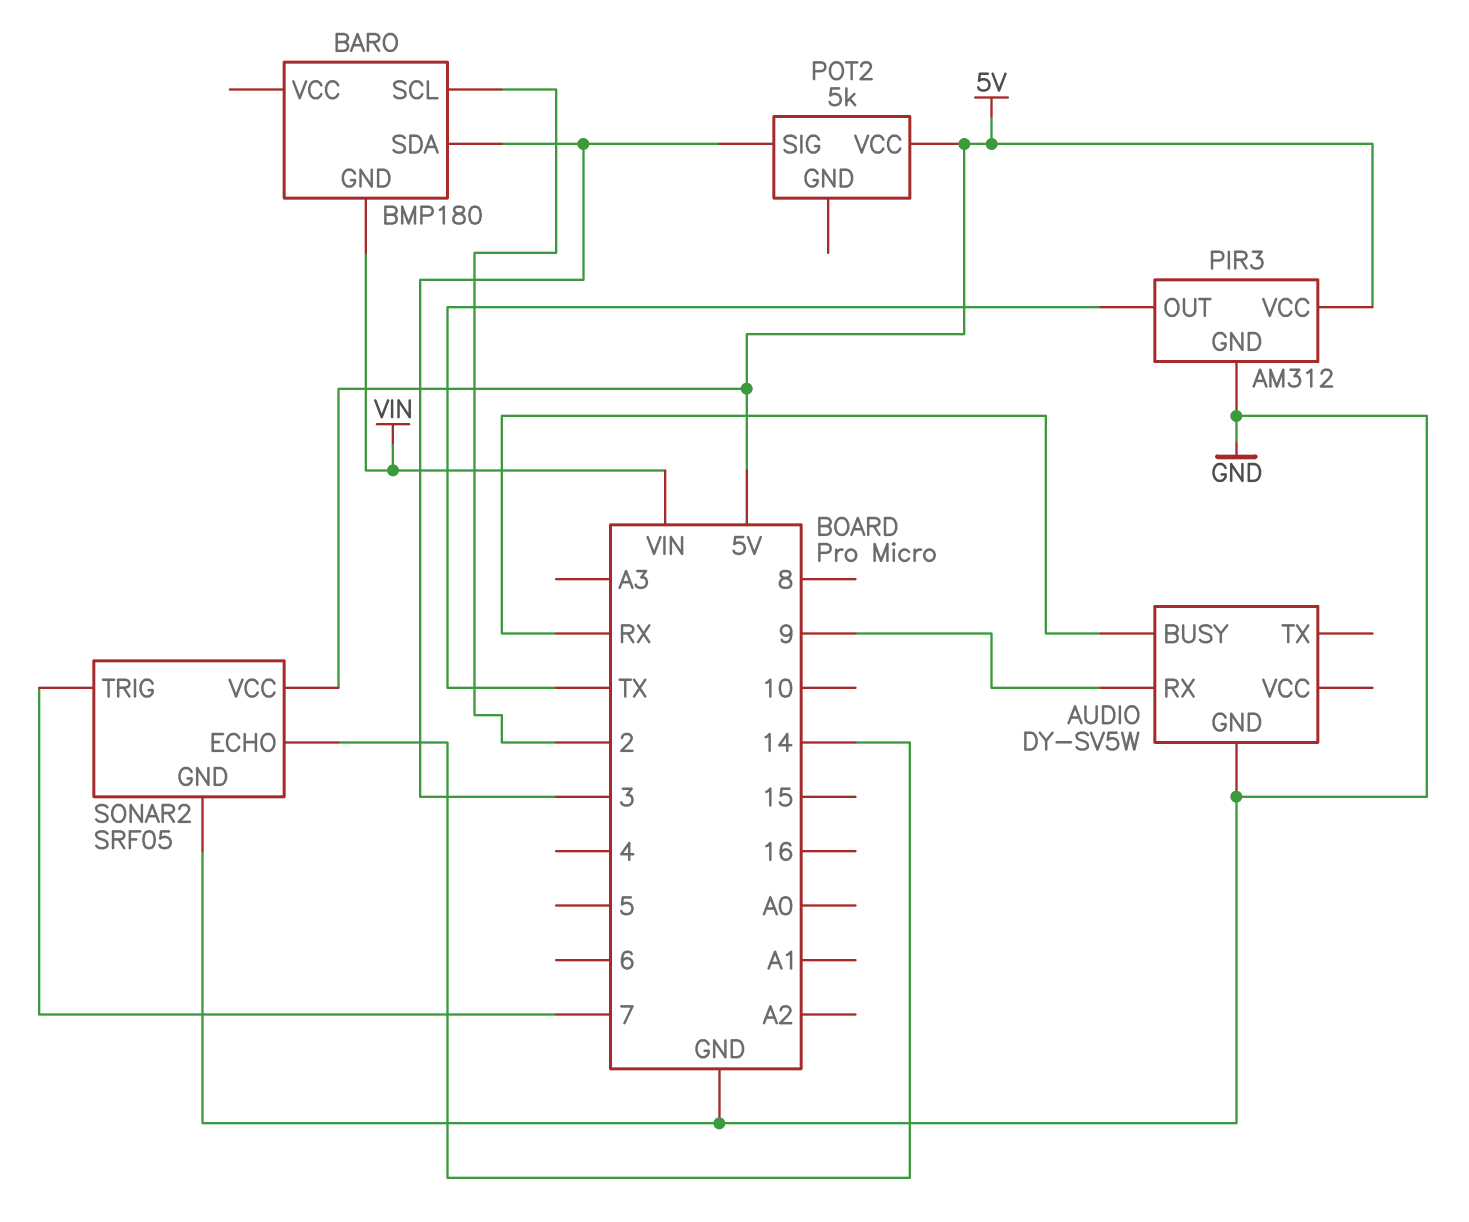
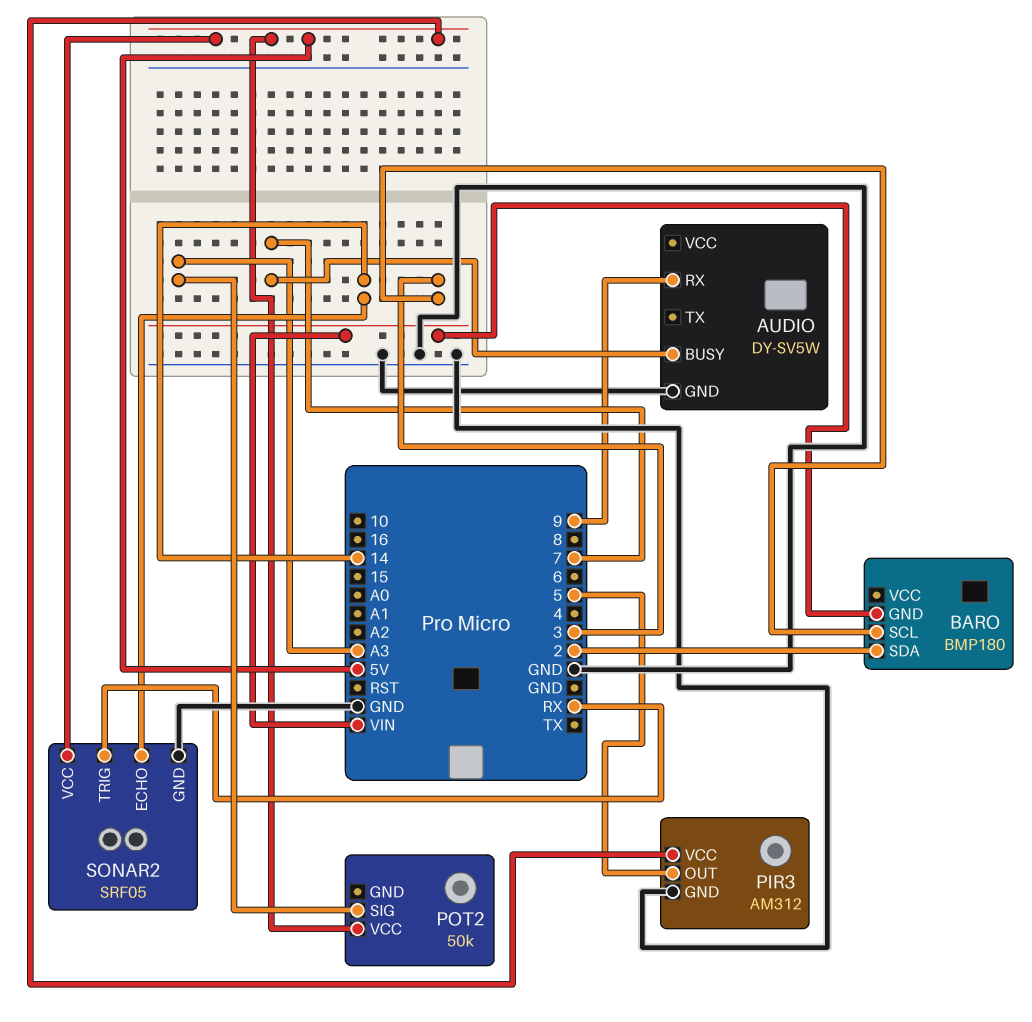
AUDIO pin BUSY: RX -> 7
BARO pin SCL: 2 -> 3
BARO pin SDA: 3 -> 2
PIR3 pin OUT: TX -> 5
POT2: 5k -> 50k
POT2 pin SIG: 3 -> A3
SONAR2 pin TRIG: 7 -> RX

